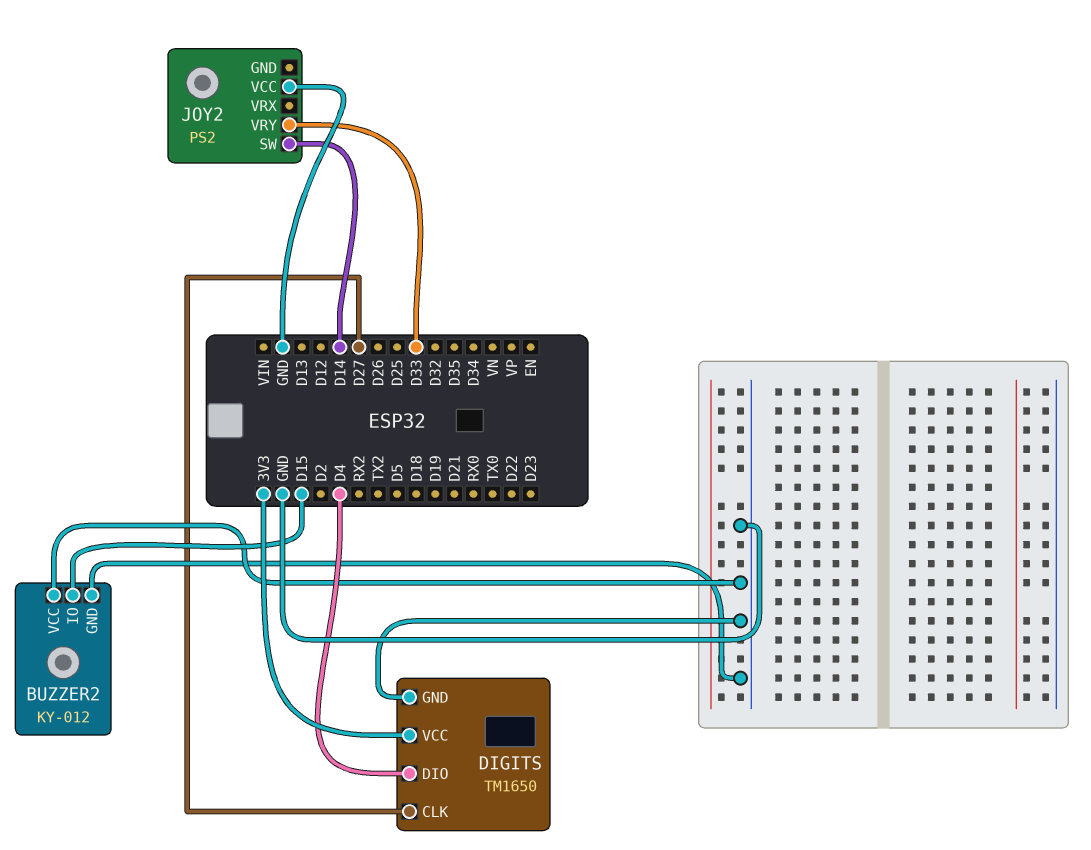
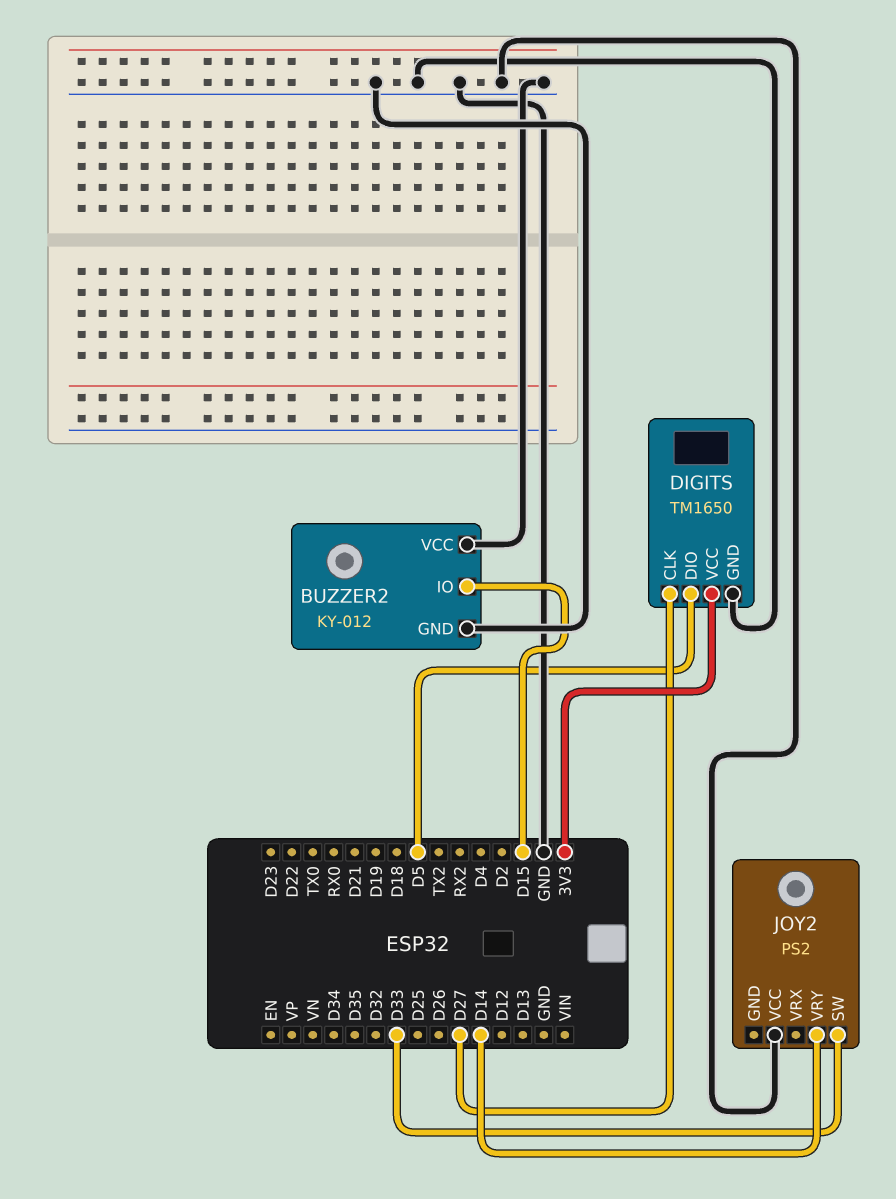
DIGITS pin DIO: D4 -> D5
JOY2 pin SW: D14 -> D33
JOY2 pin VRY: D33 -> D14

